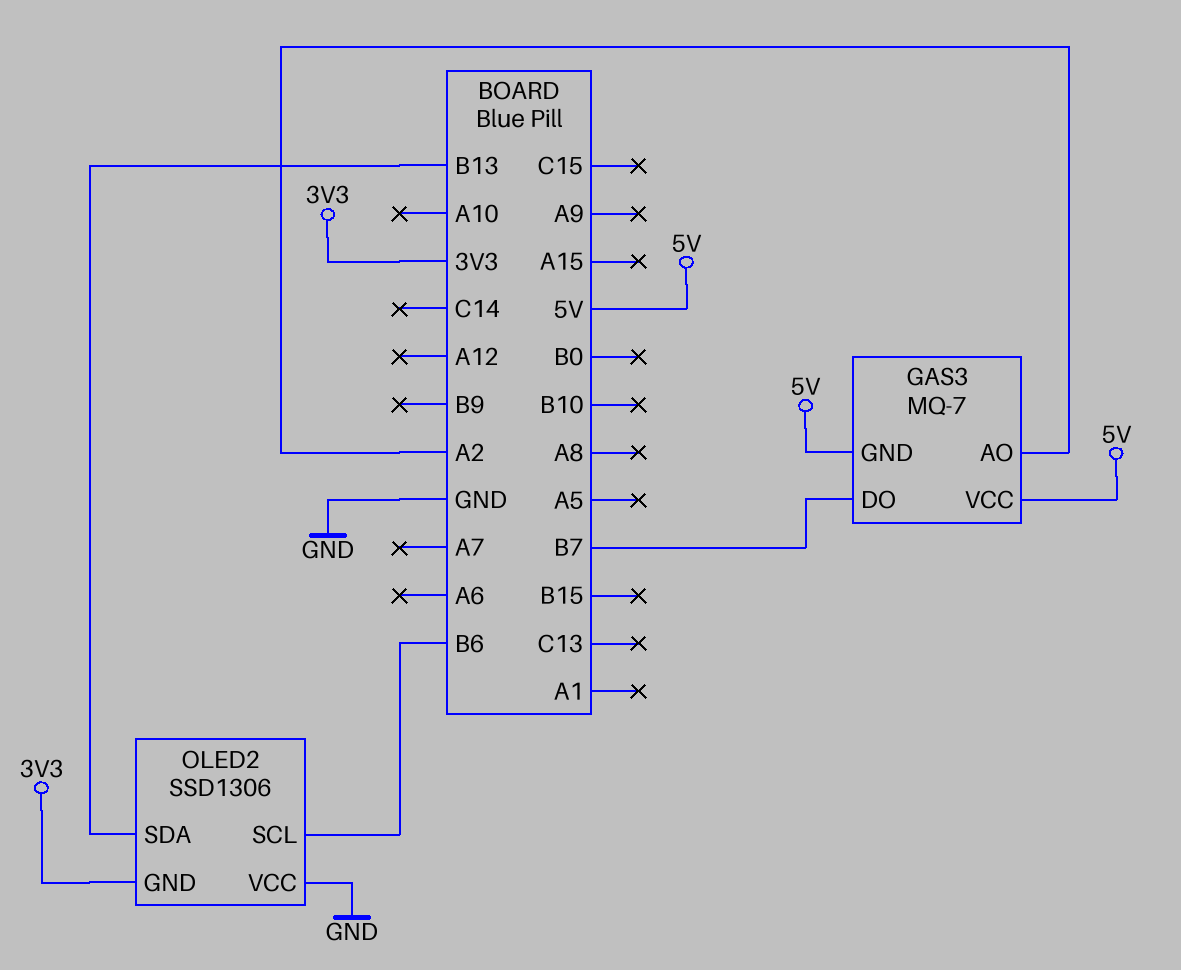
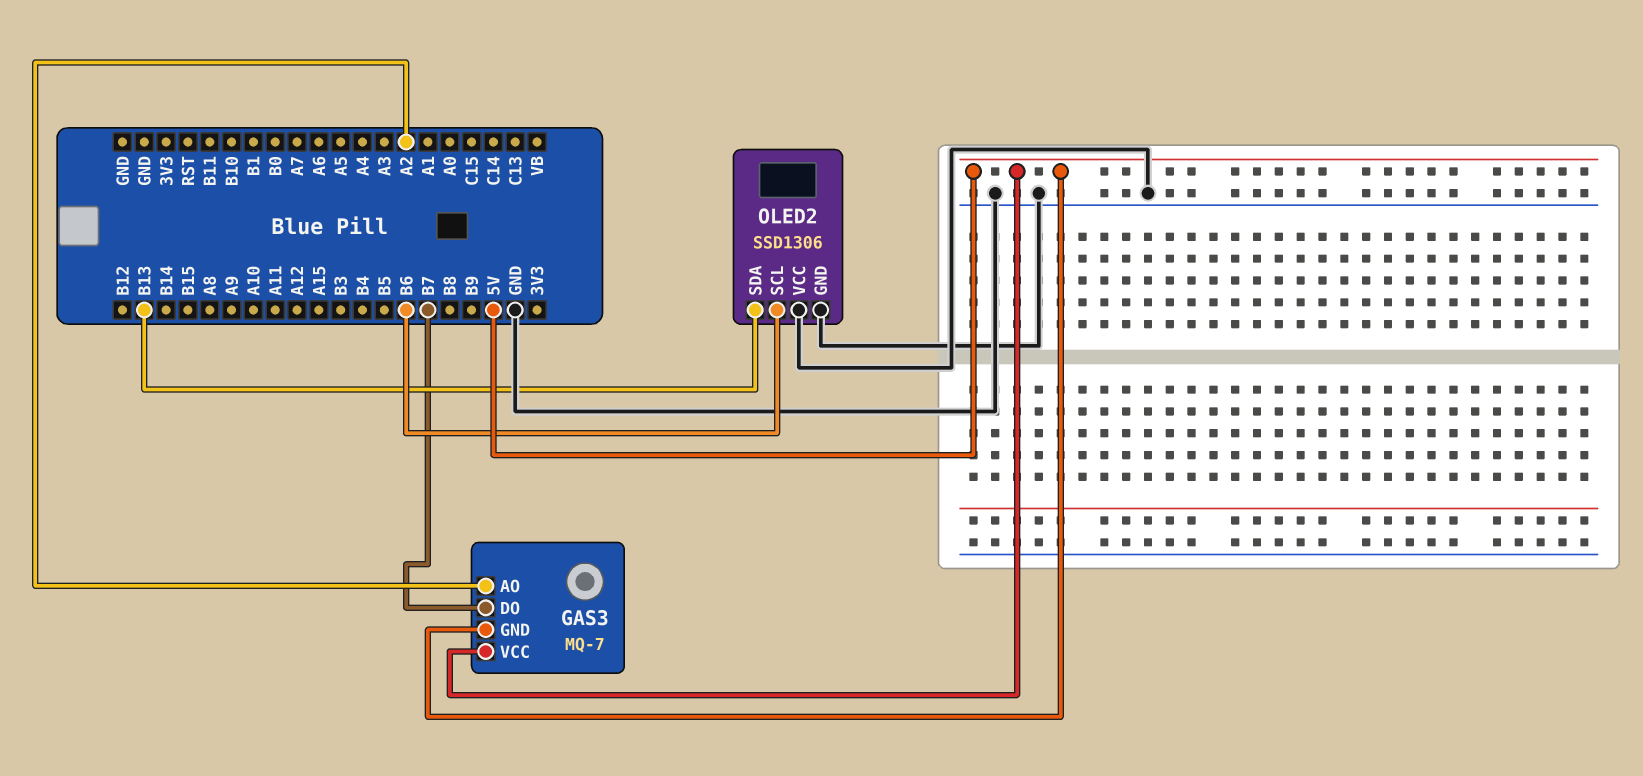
OLED2 pin GND: 3V3 -> GND

